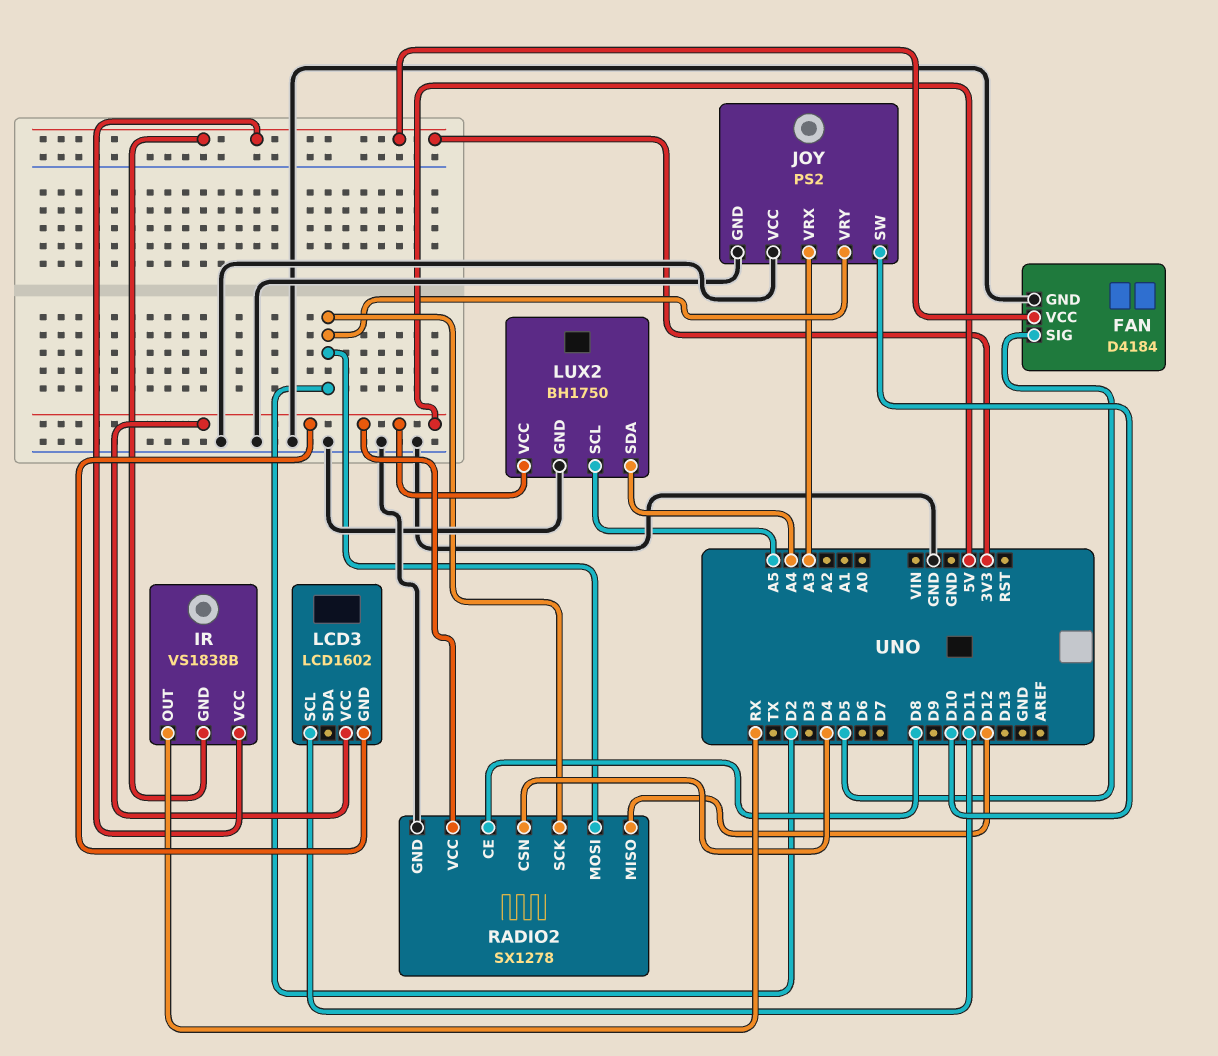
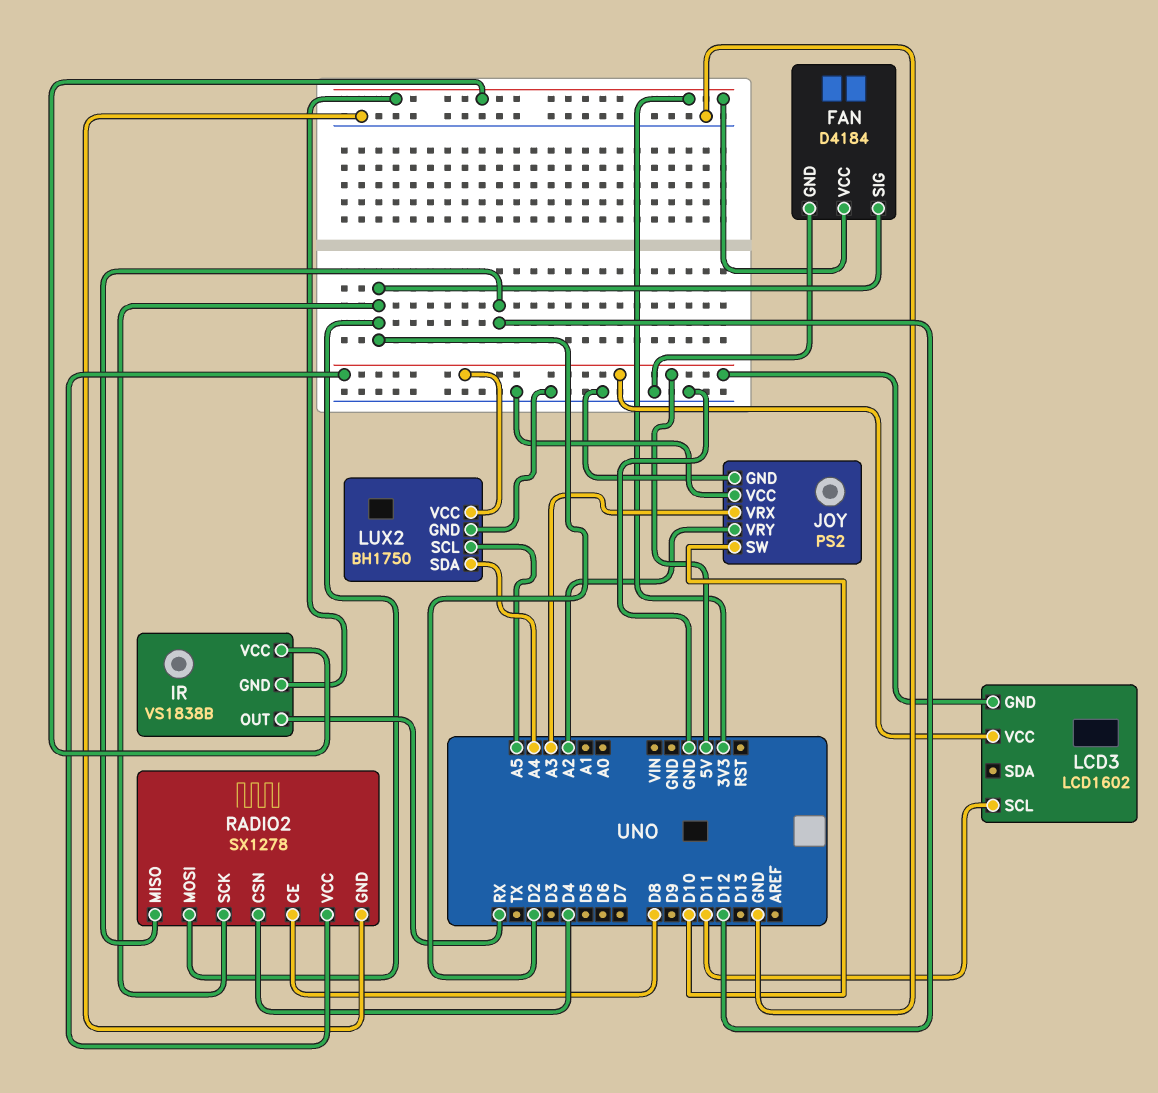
FAN pin SIG: D5 -> D2
JOY pin VRY: D2 -> A2

